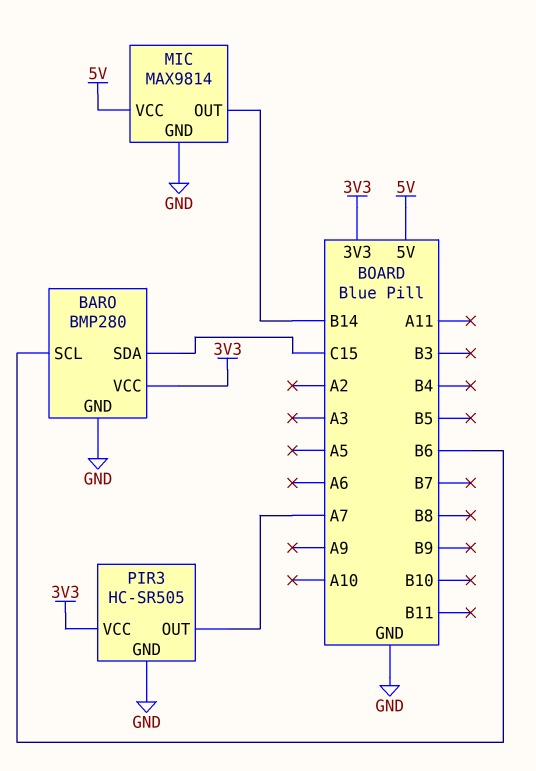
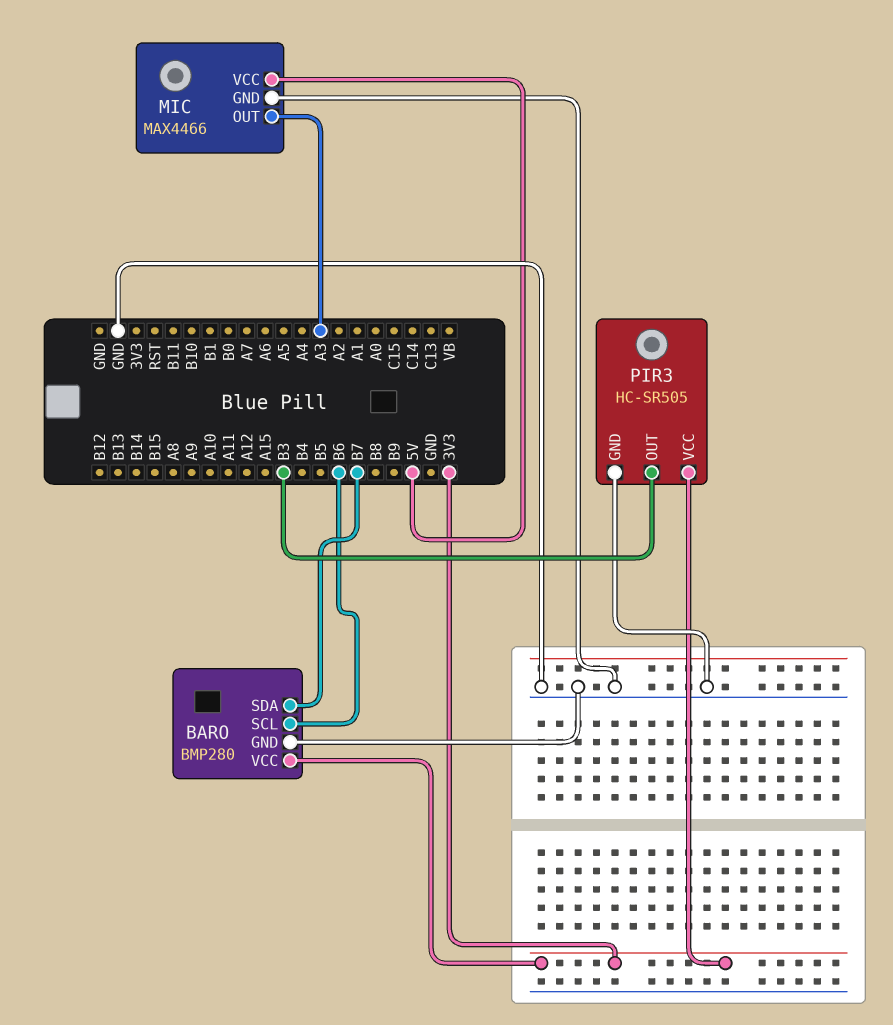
BARO pin SDA: C15 -> B7
MIC: MAX9814 -> MAX4466
MIC pin OUT: B14 -> A3
PIR3 pin OUT: A7 -> B3

